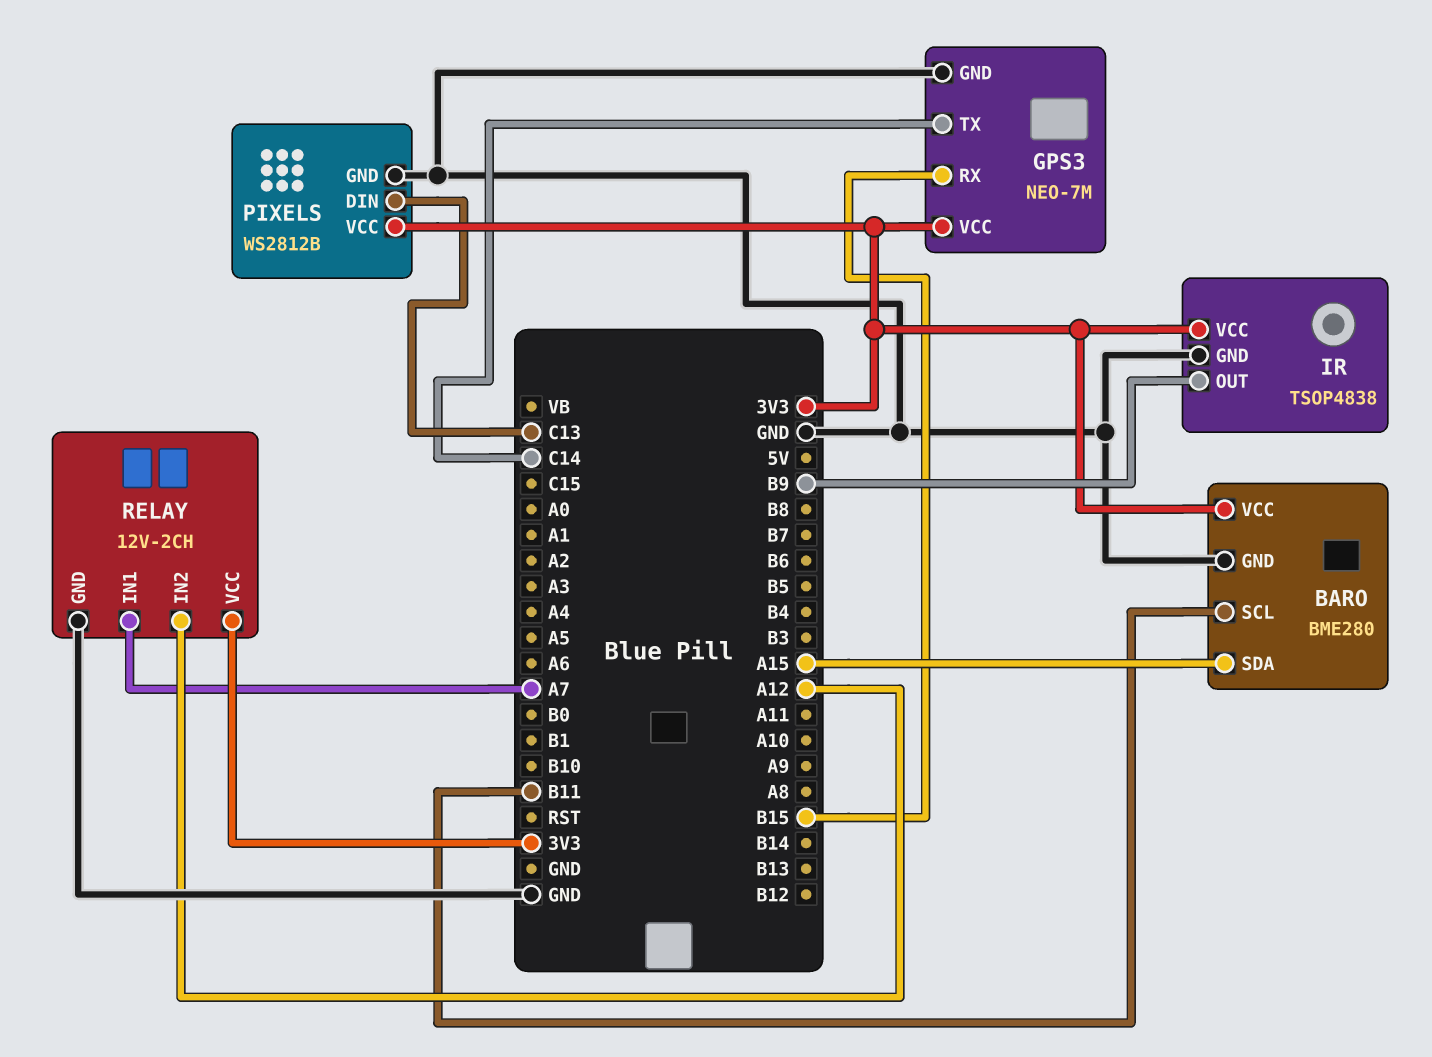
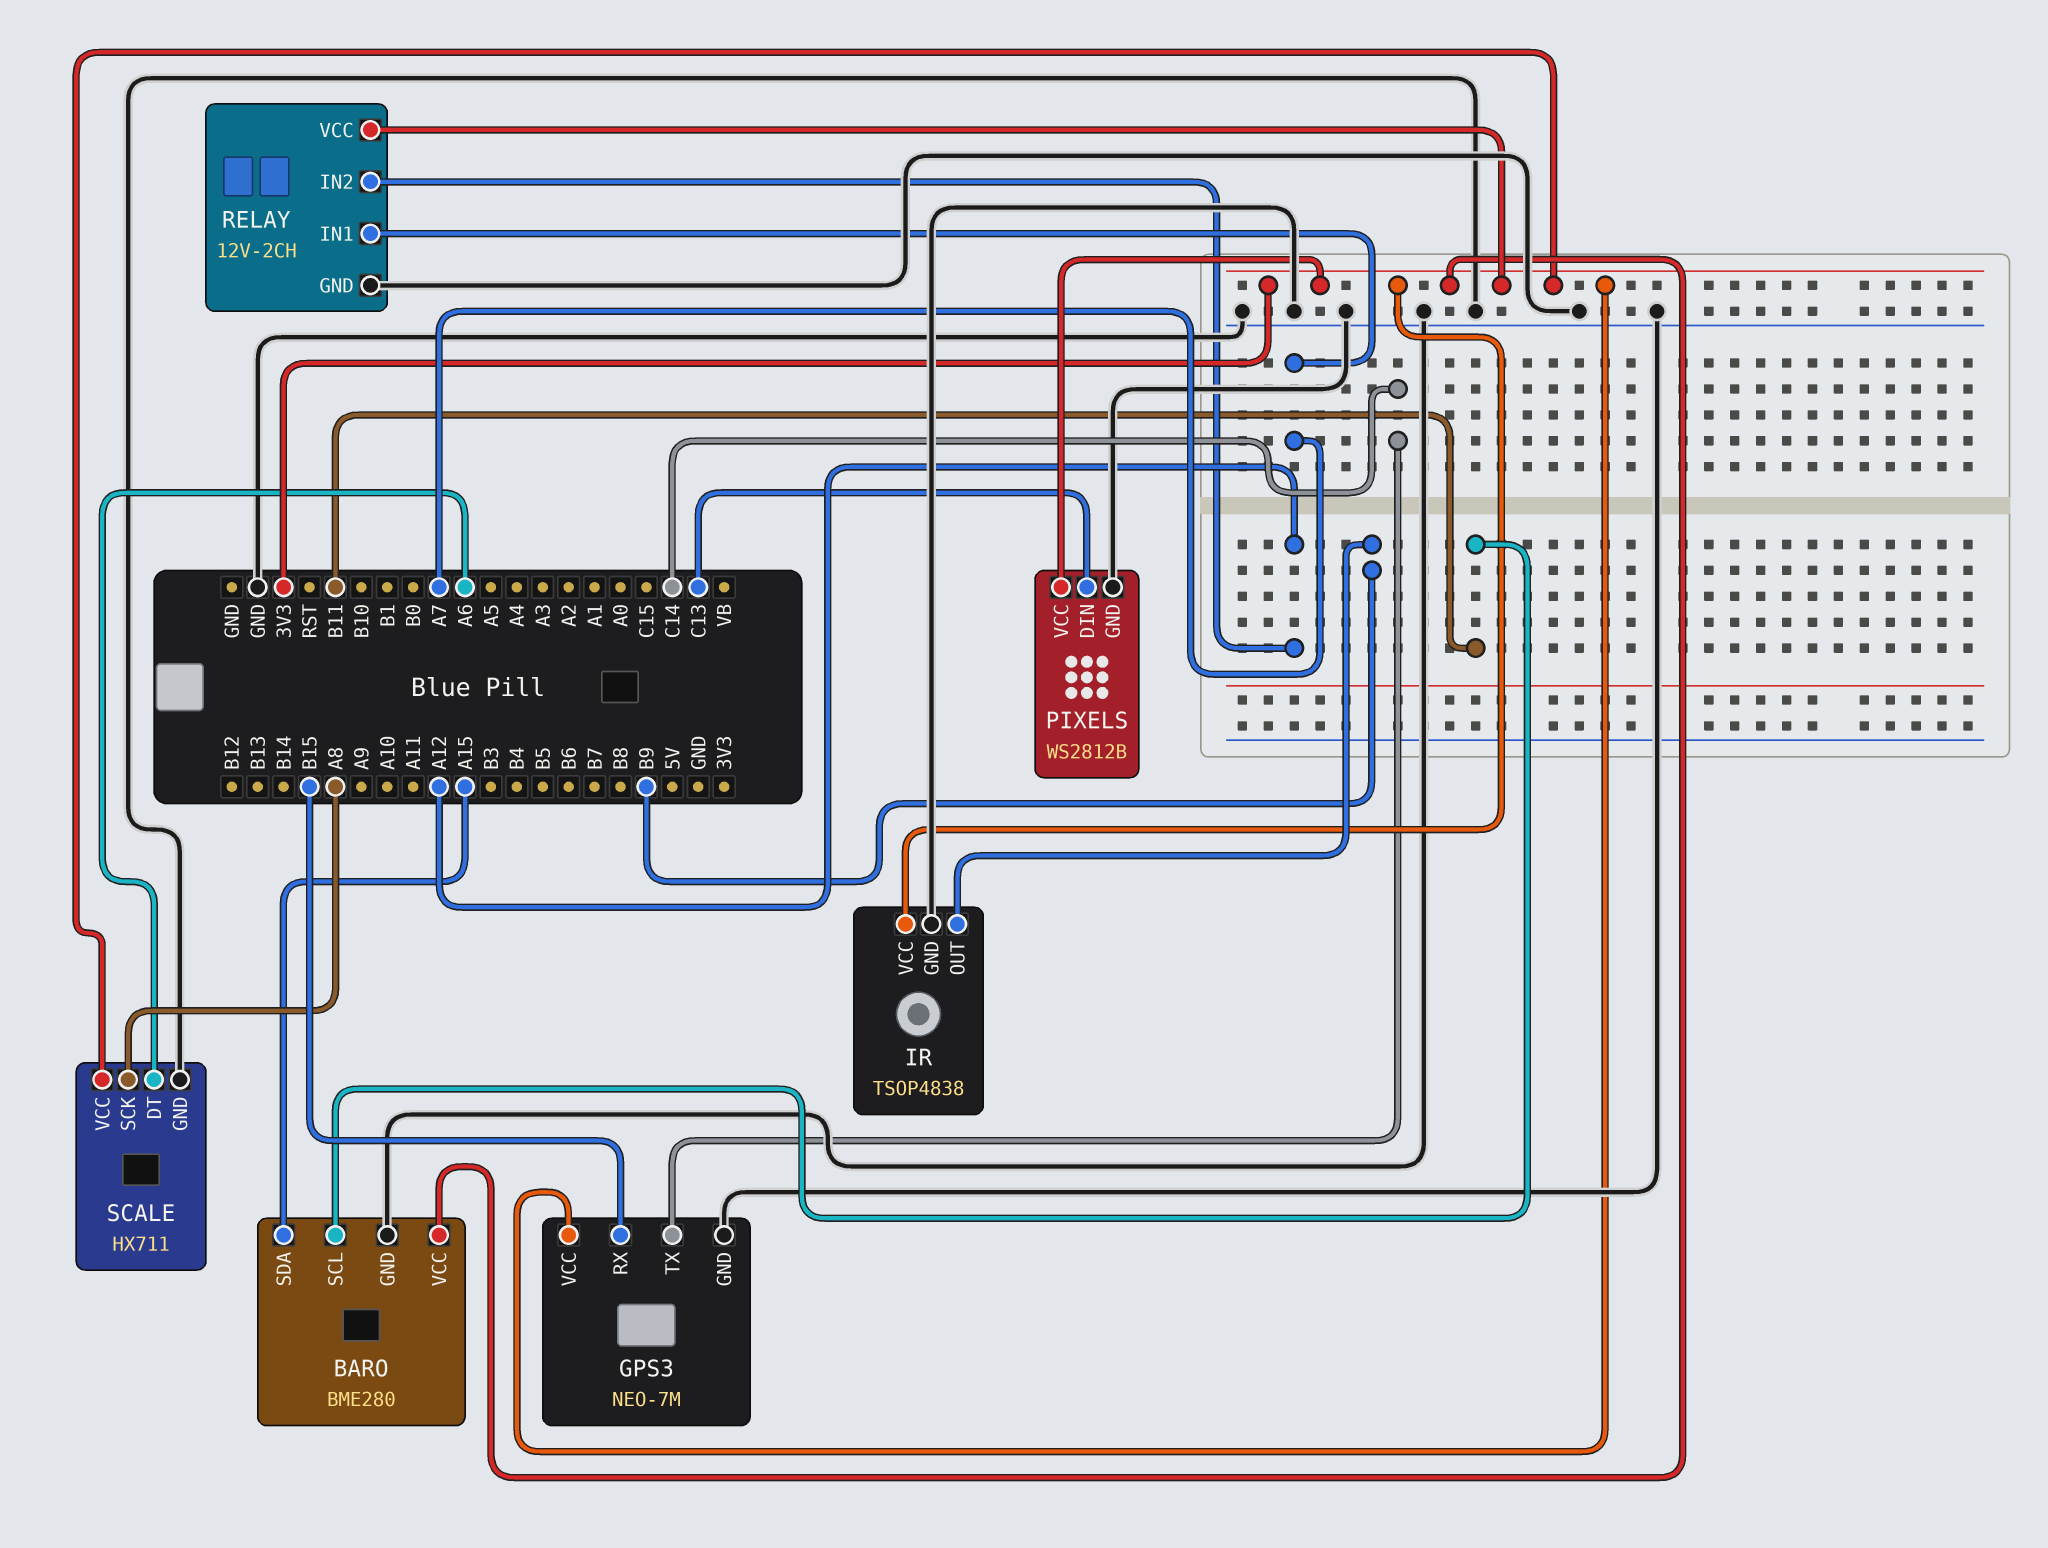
SCALE: none -> HX711
SCALE pin DT: none -> A6
SCALE pin GND: none -> GND
SCALE pin SCK: none -> A8
SCALE pin VCC: none -> 3V3

